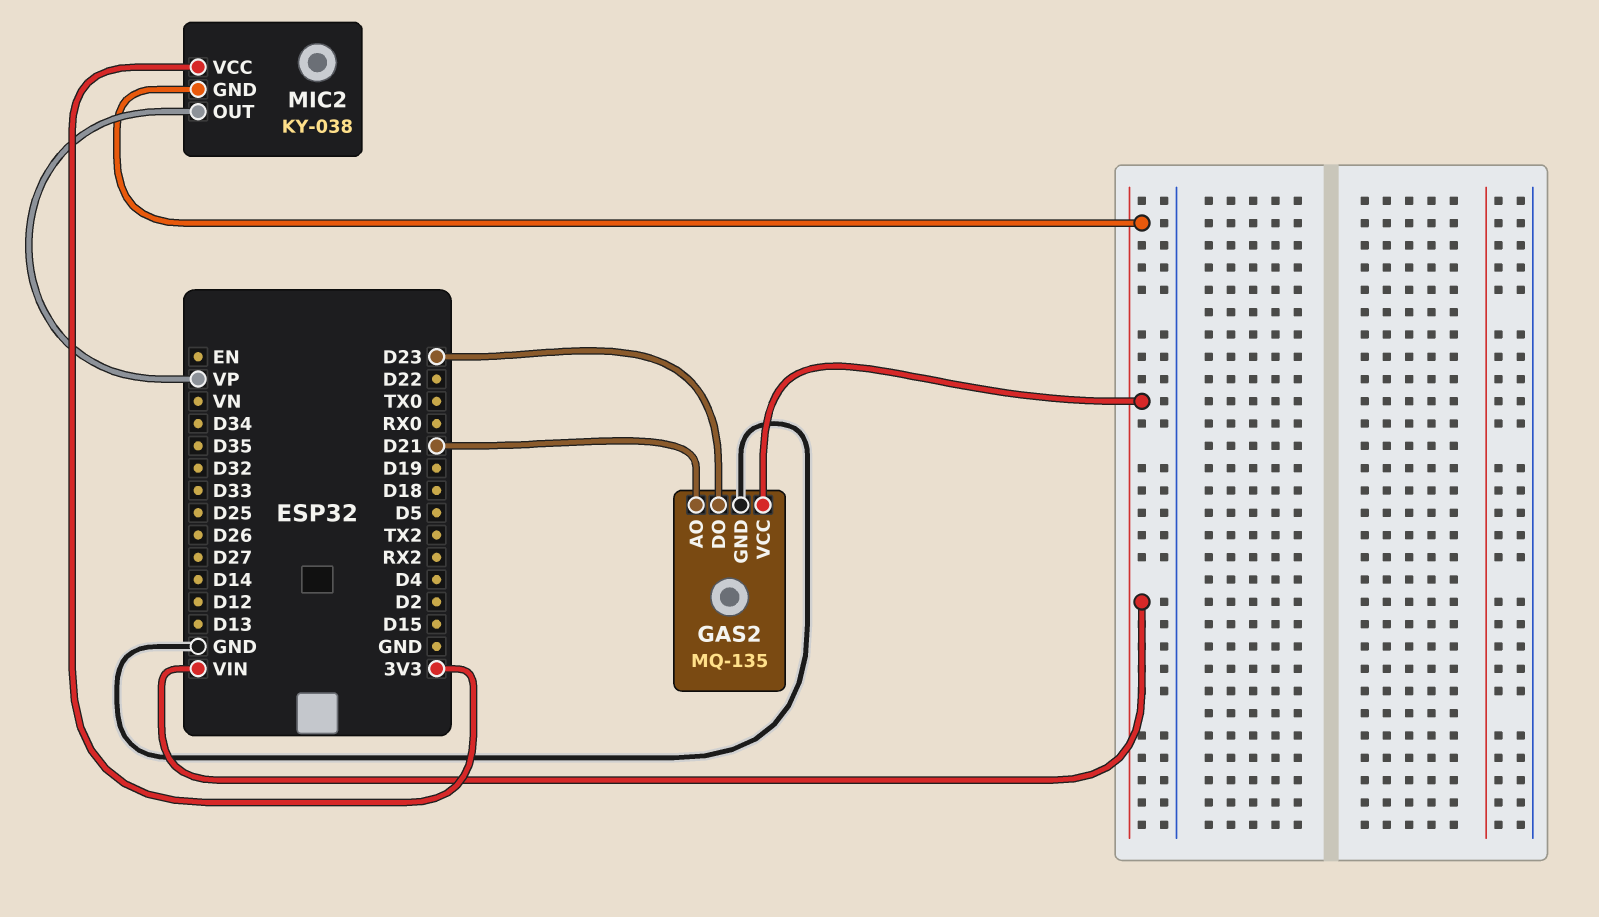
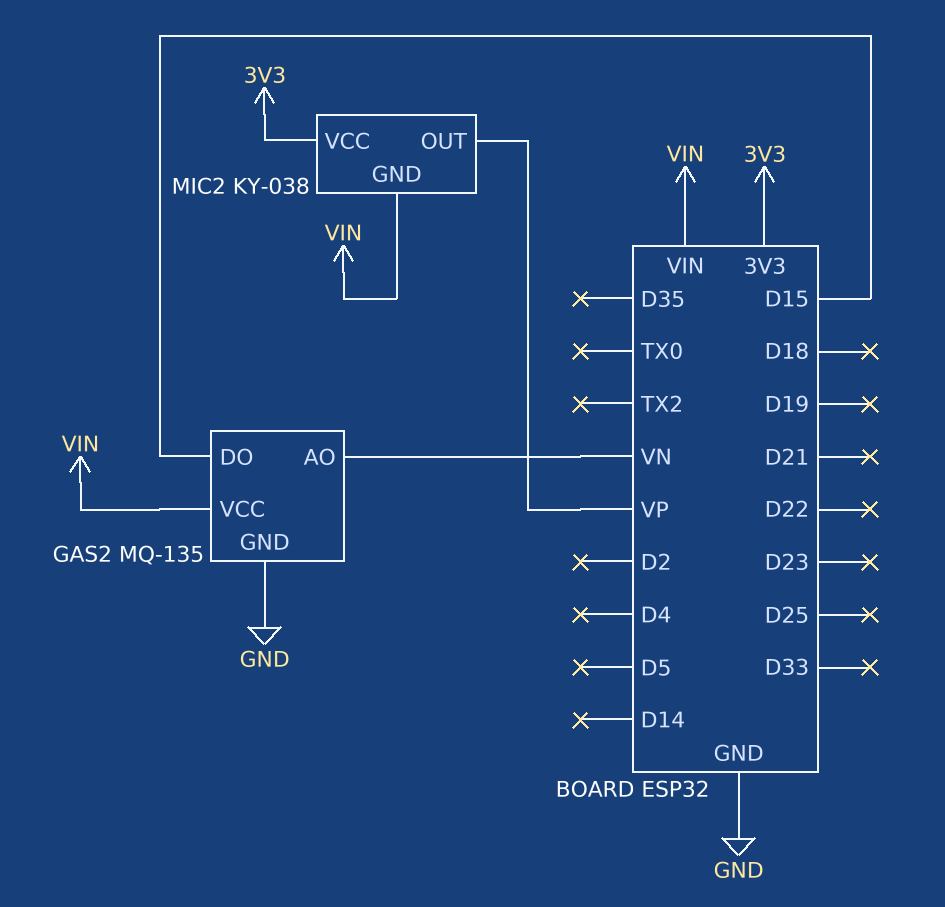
GAS2 pin AO: D21 -> VN
GAS2 pin DO: D23 -> D15

